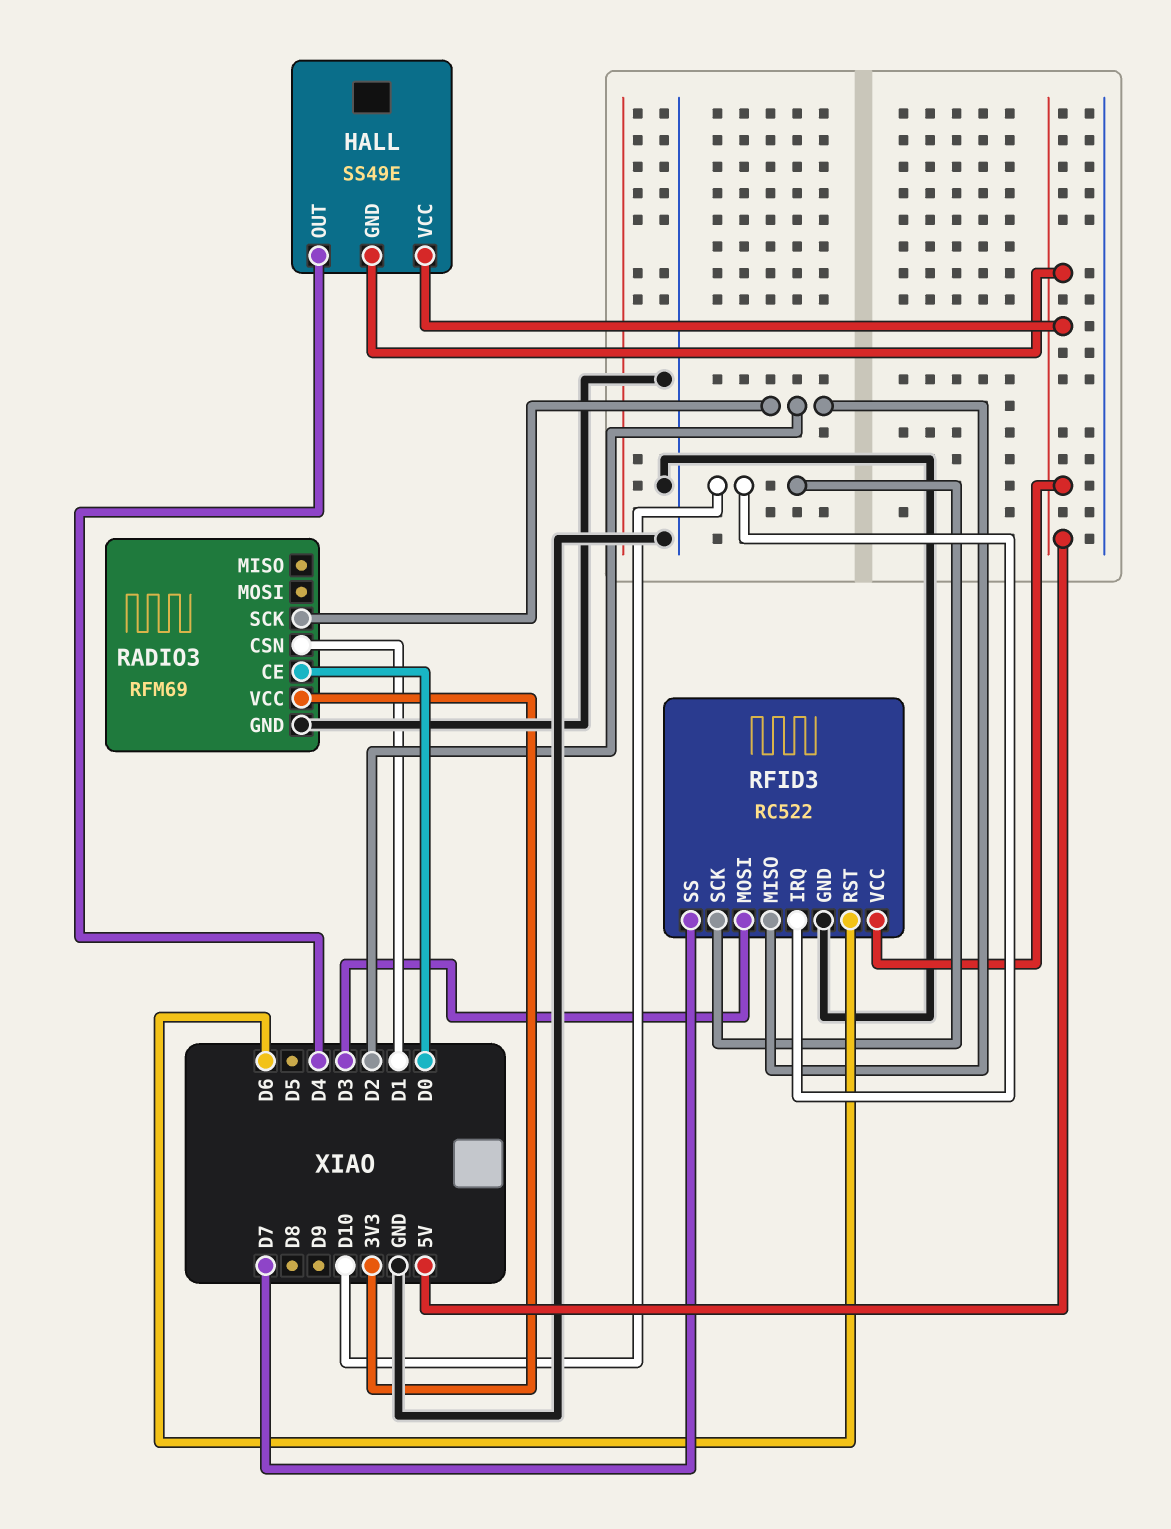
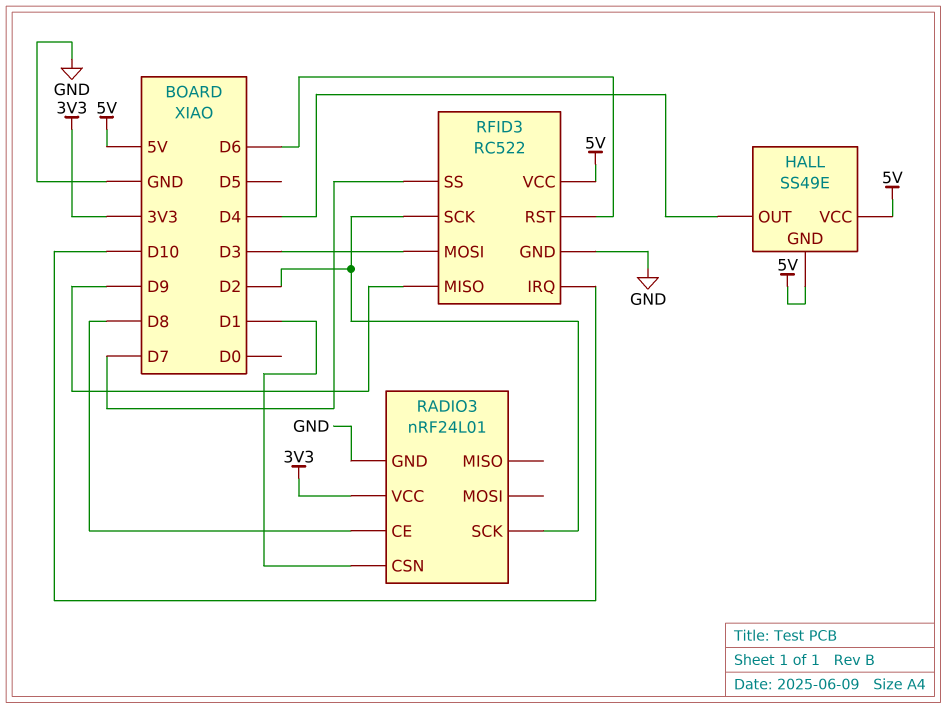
RADIO3: RFM69 -> nRF24L01
RADIO3 pin CE: D0 -> D8
RFID3 pin MISO: D2 -> D9
RFID3 pin SCK: D10 -> D2

